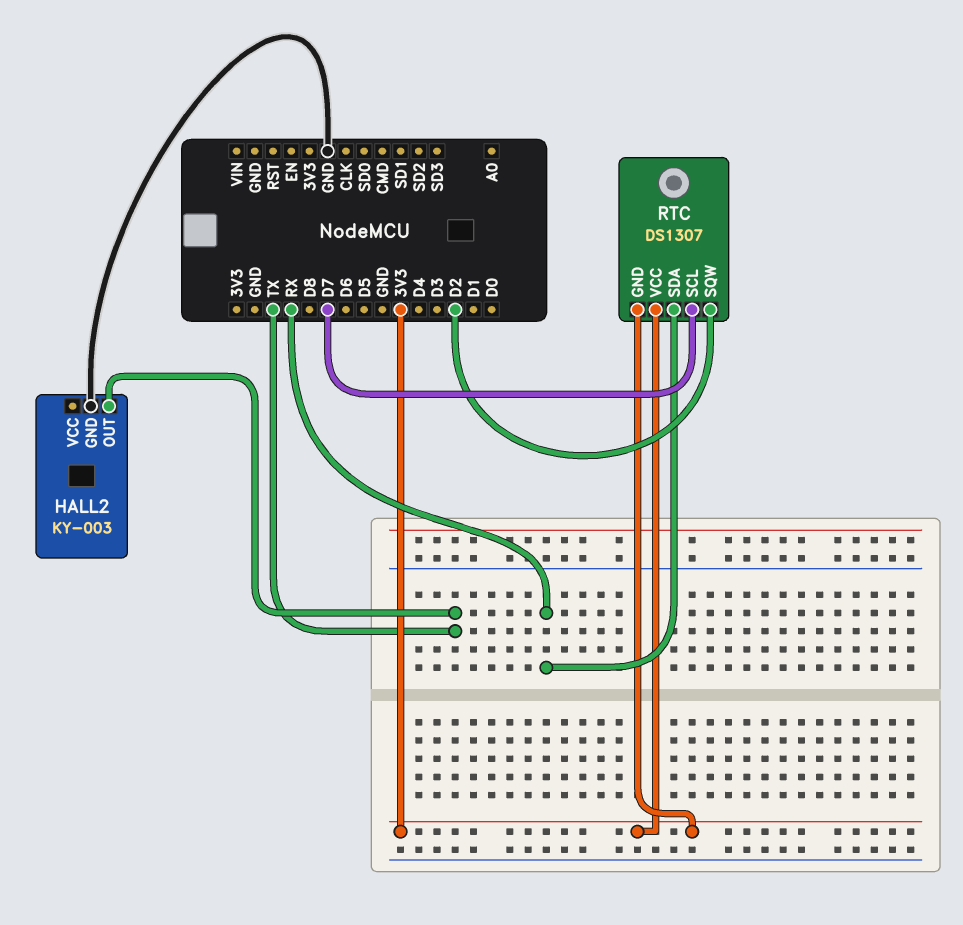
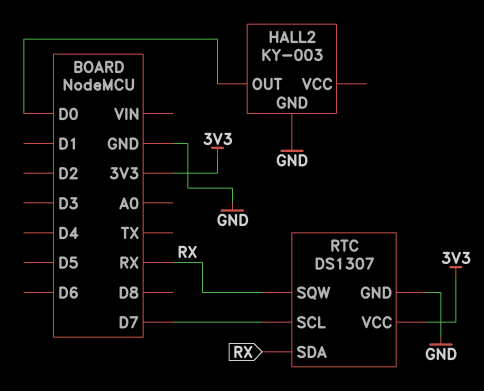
HALL2 pin OUT: TX -> D0
RTC pin GND: 3V3 -> GND
RTC pin SQW: D2 -> RX

